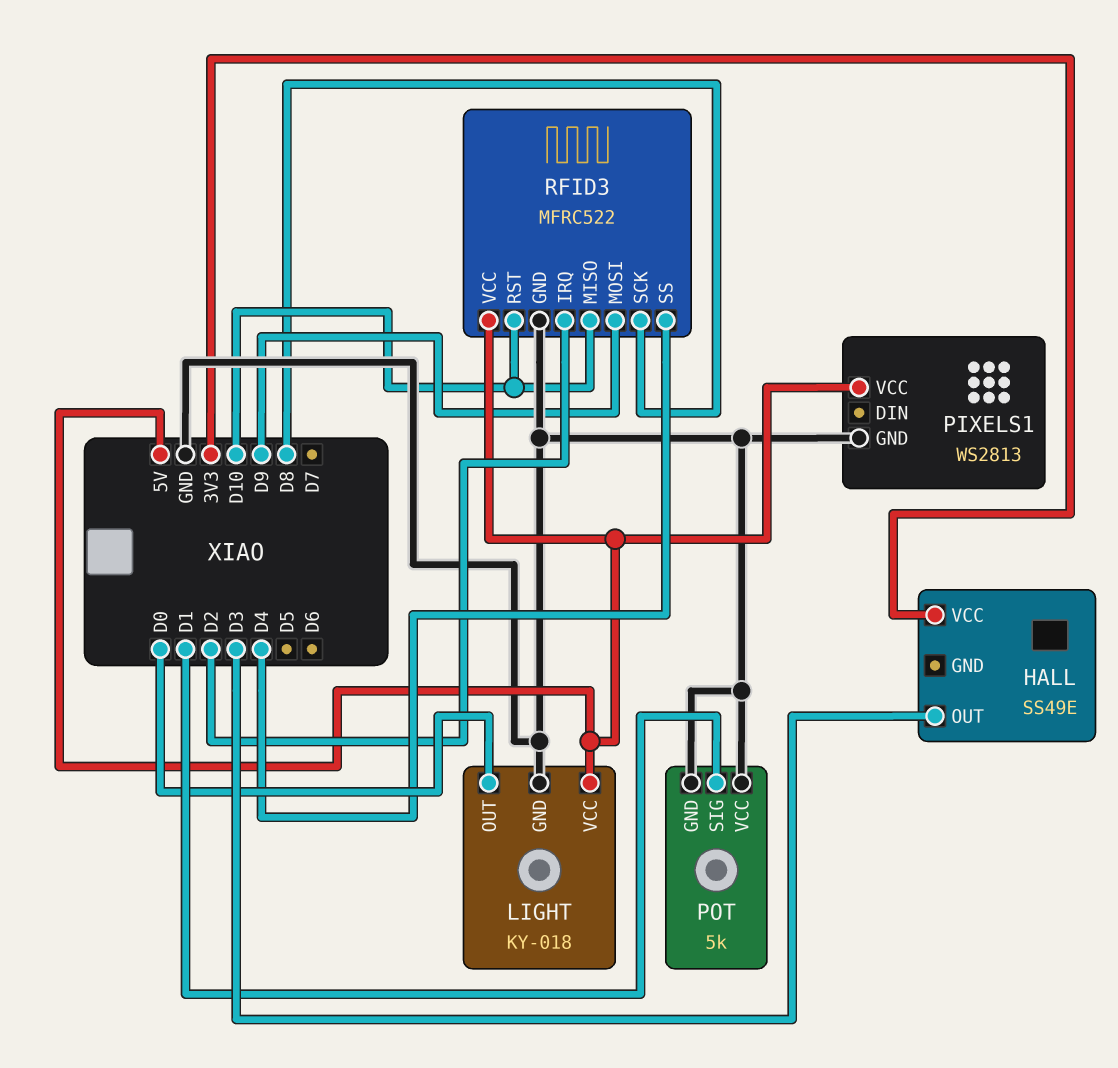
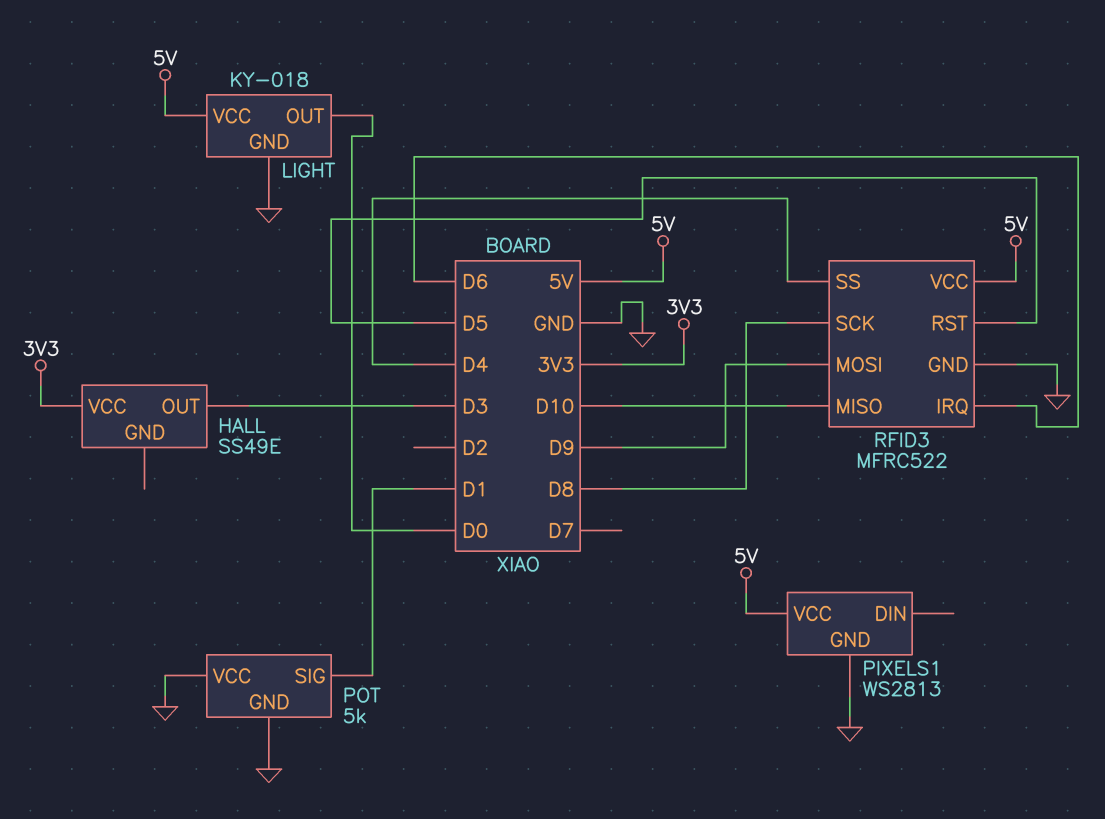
RFID3 pin IRQ: D2 -> D6
RFID3 pin RST: D10 -> D5

